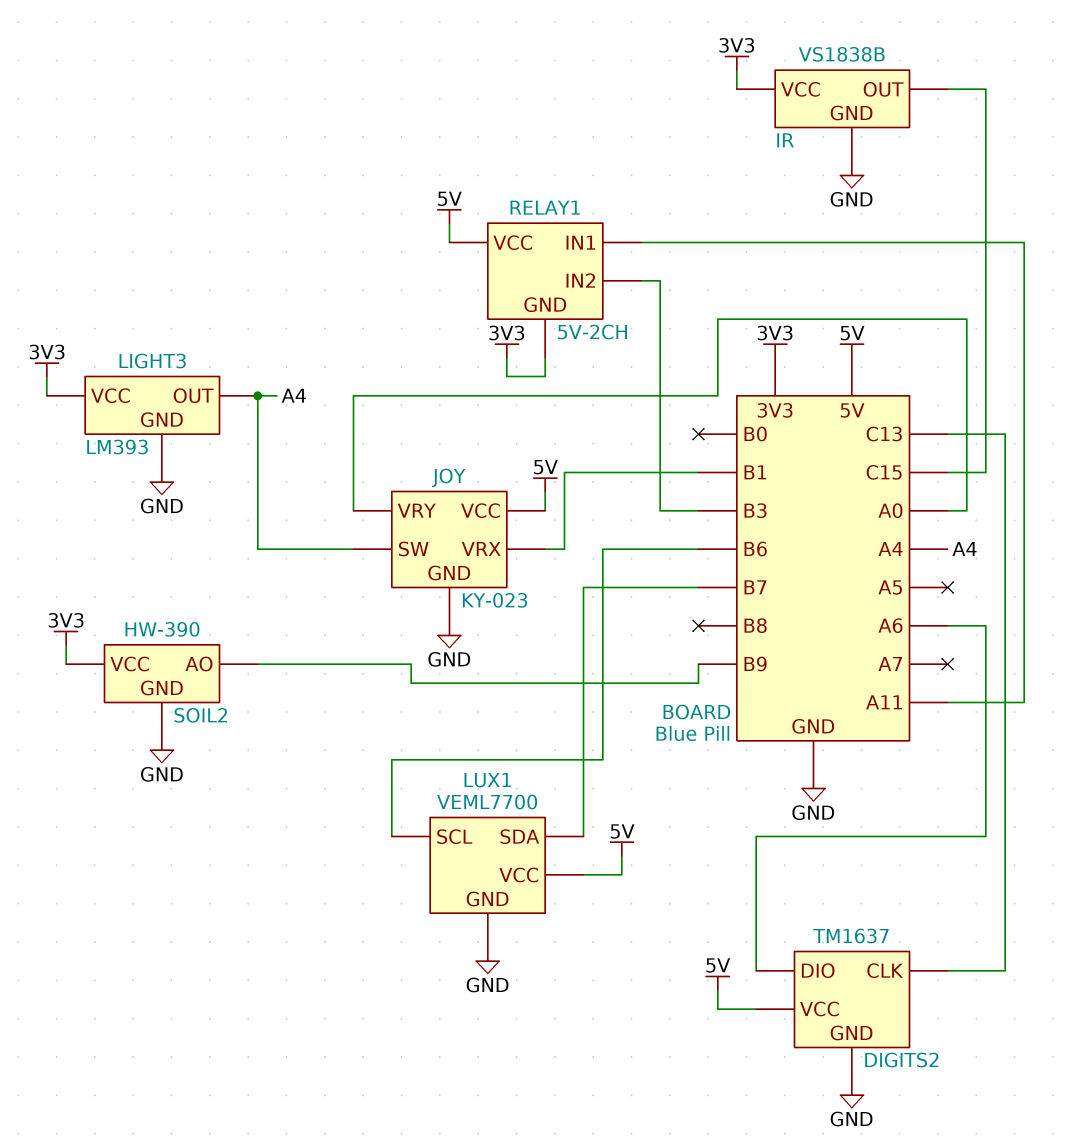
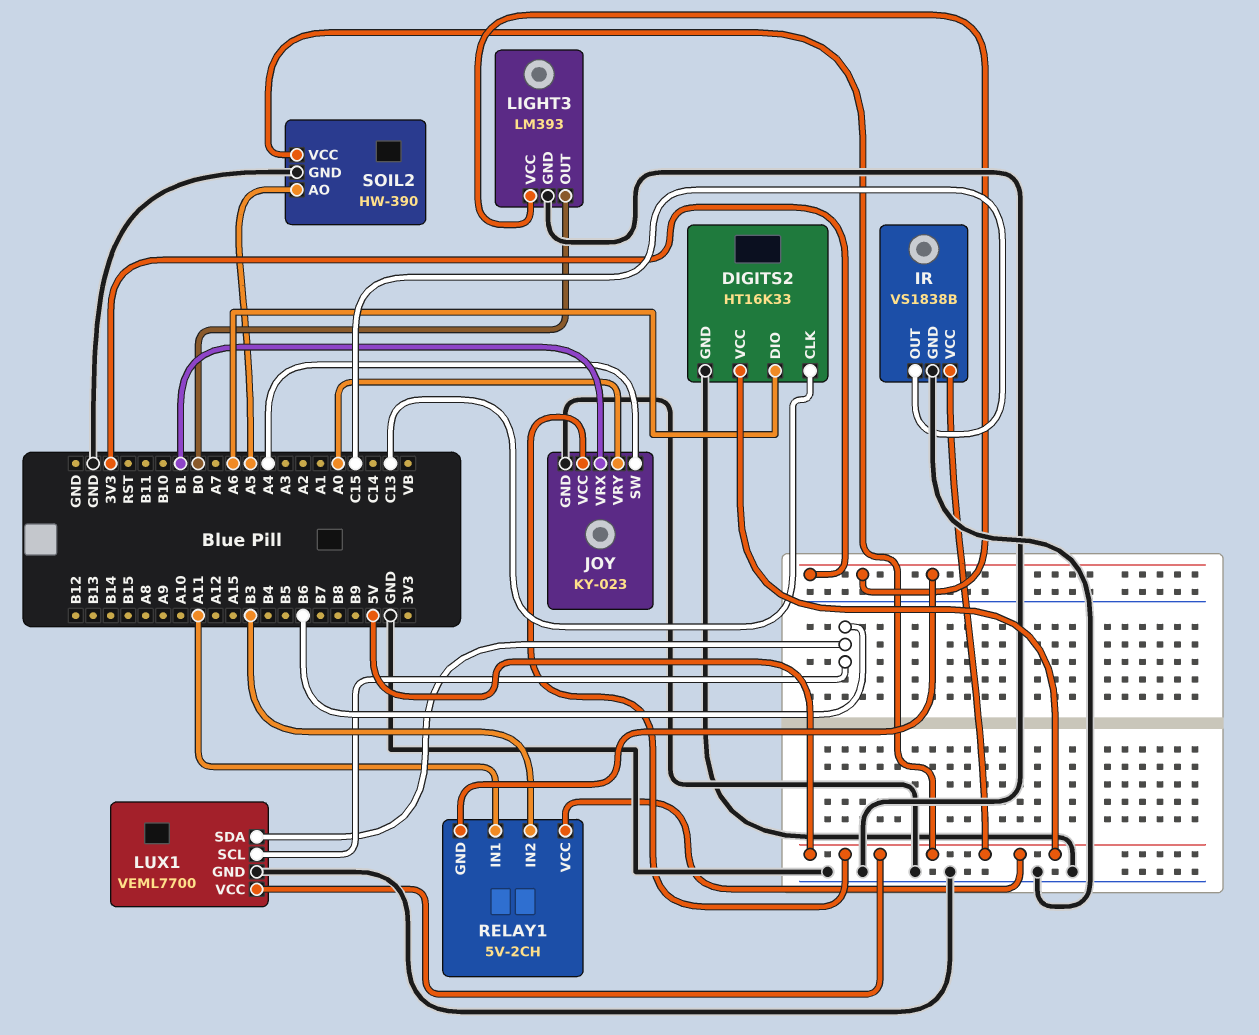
DIGITS2: TM1637 -> HT16K33
IR pin VCC: 3V3 -> 5V
LIGHT3 pin OUT: A4 -> B0
LUX1 pin SDA: B7 -> B6
SOIL2 pin AO: B9 -> A5
SOIL2 pin VCC: 3V3 -> 5V

